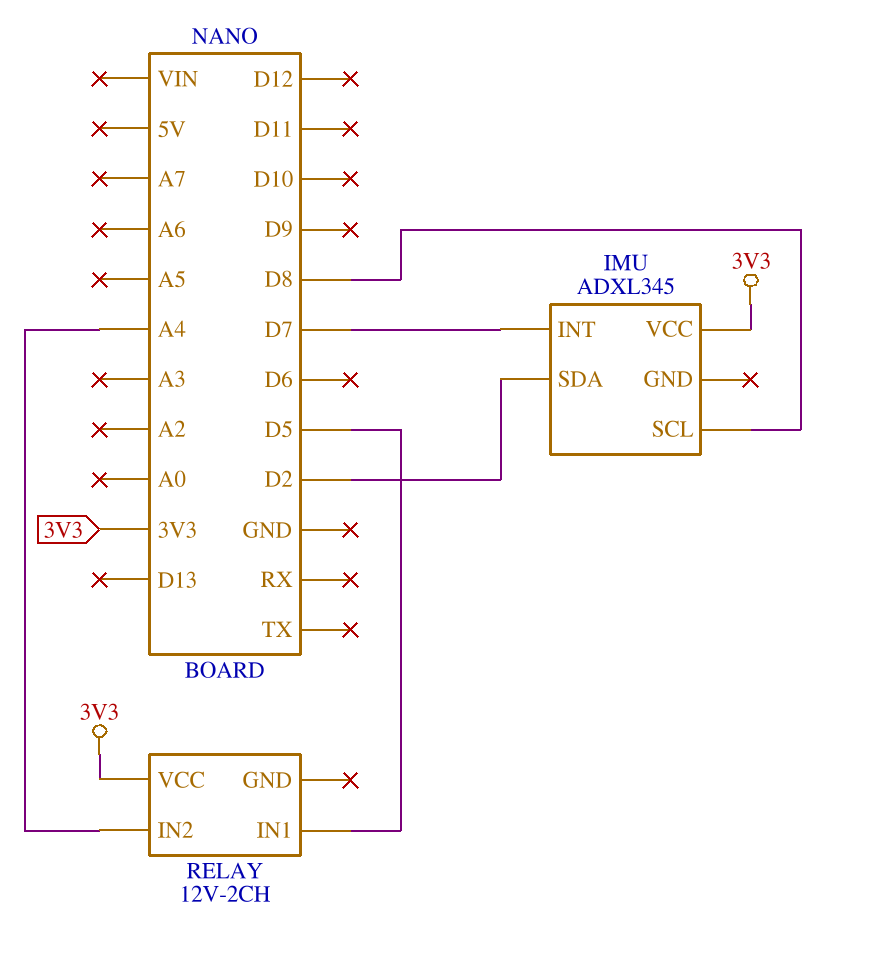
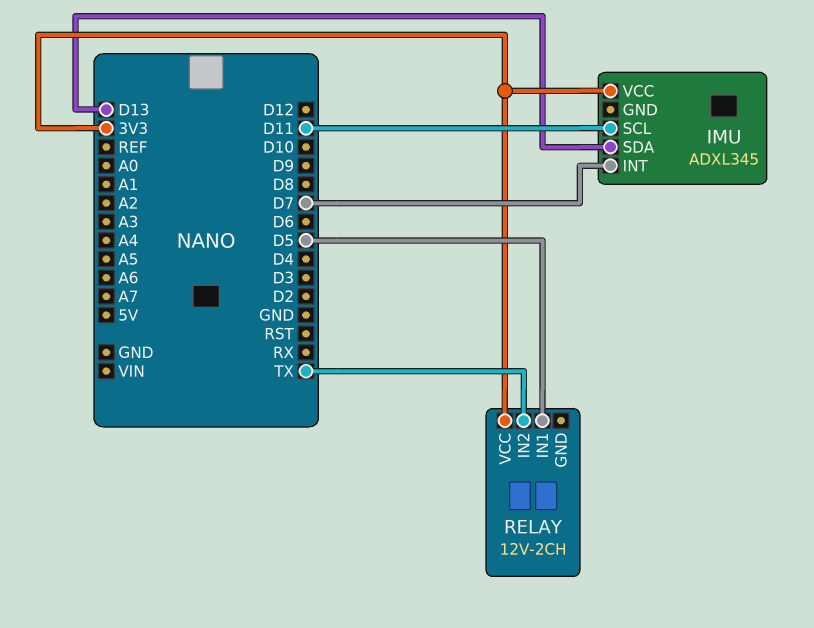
IMU pin SCL: D8 -> D11
IMU pin SDA: D2 -> D13
RELAY pin IN2: A4 -> TX

